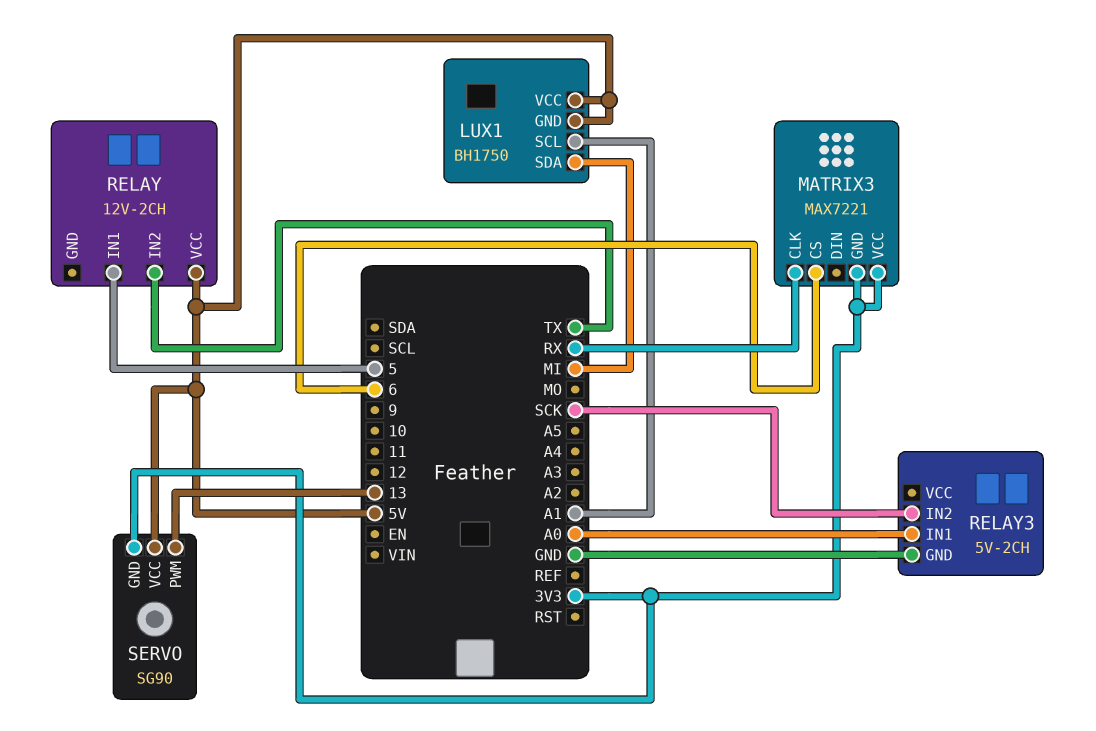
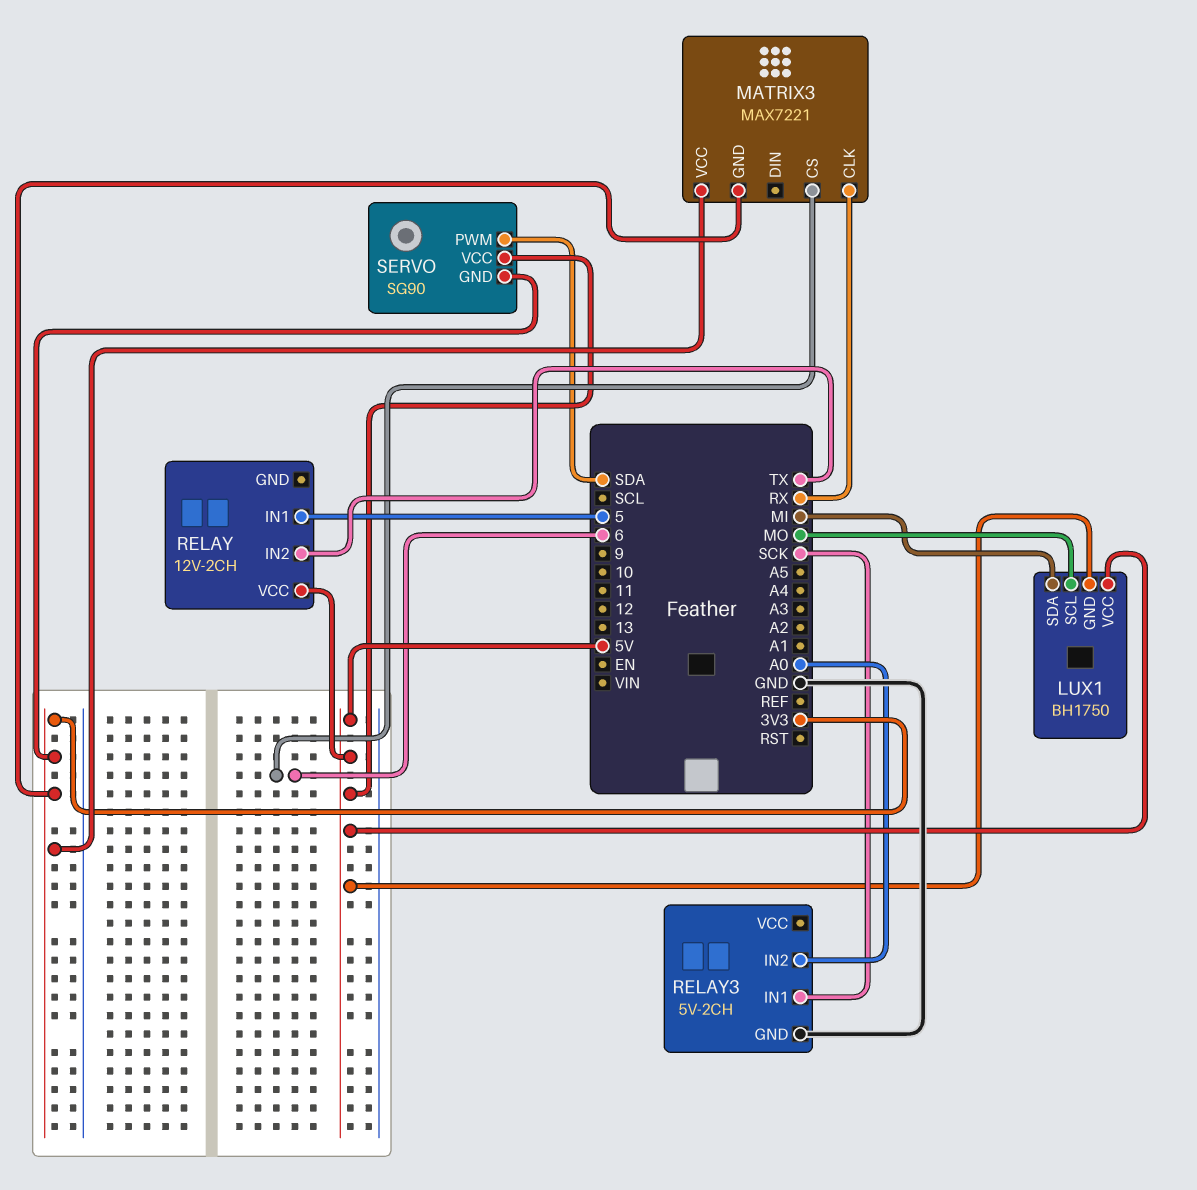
LUX1 pin SCL: A1 -> MO
RELAY3 pin IN1: A0 -> SCK
RELAY3 pin IN2: SCK -> A0
SERVO pin PWM: 13 -> SDA

